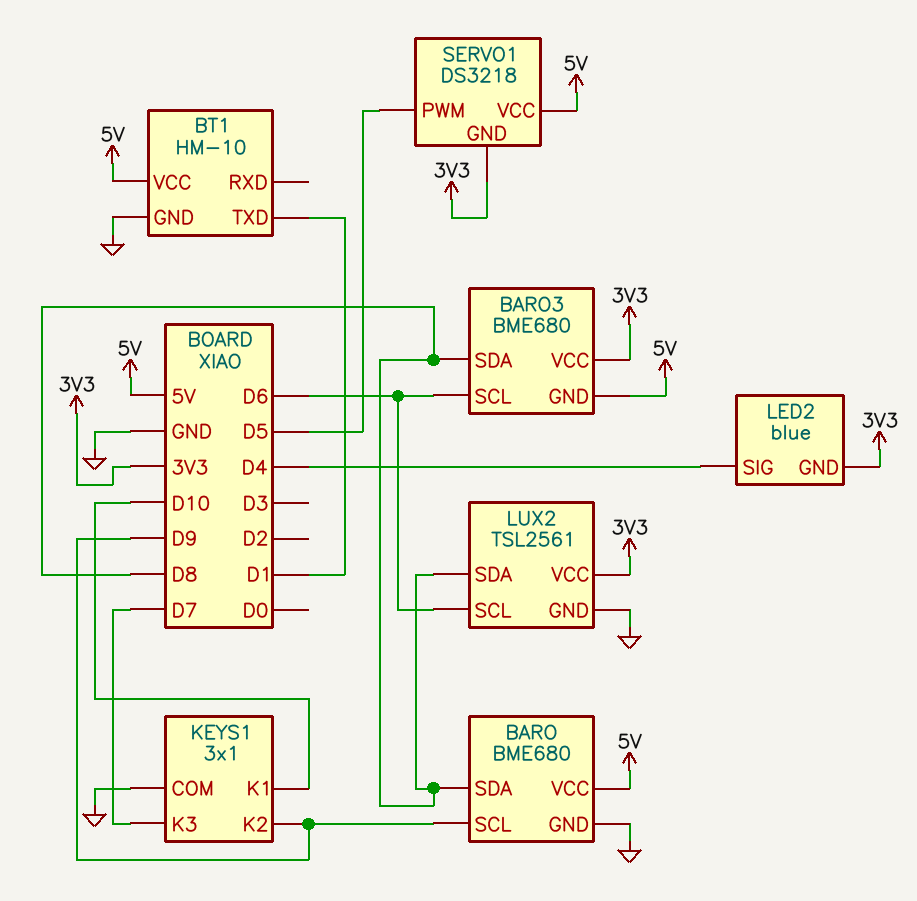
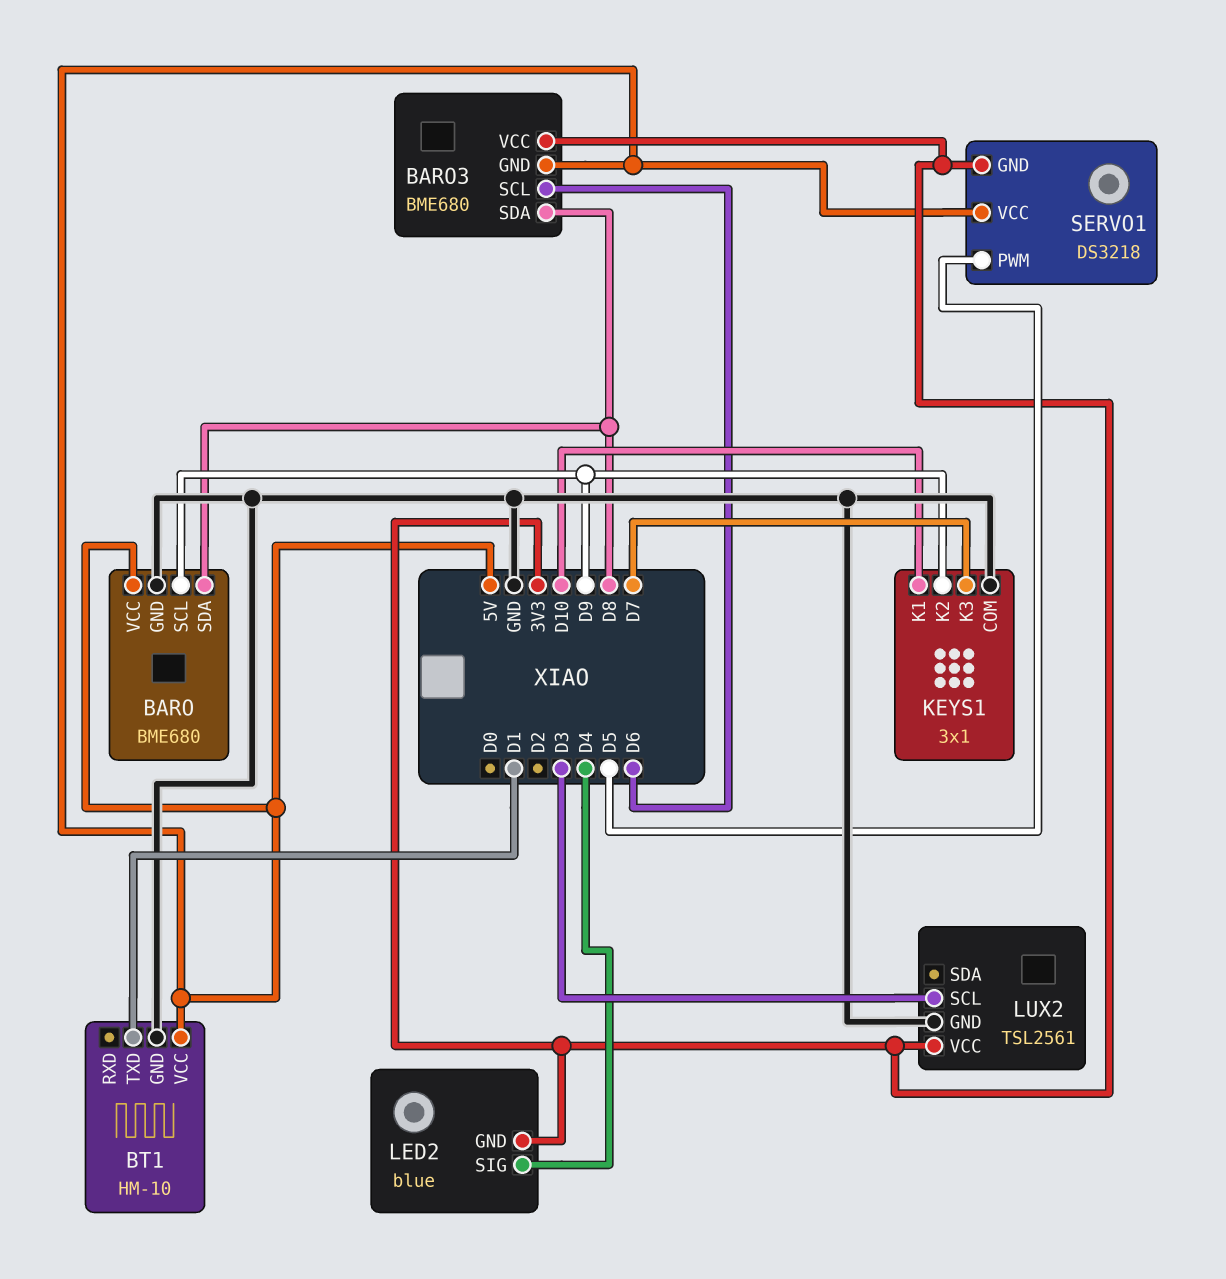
LUX2 pin SCL: D6 -> D3
LUX2 pin SDA: D8 -> none

